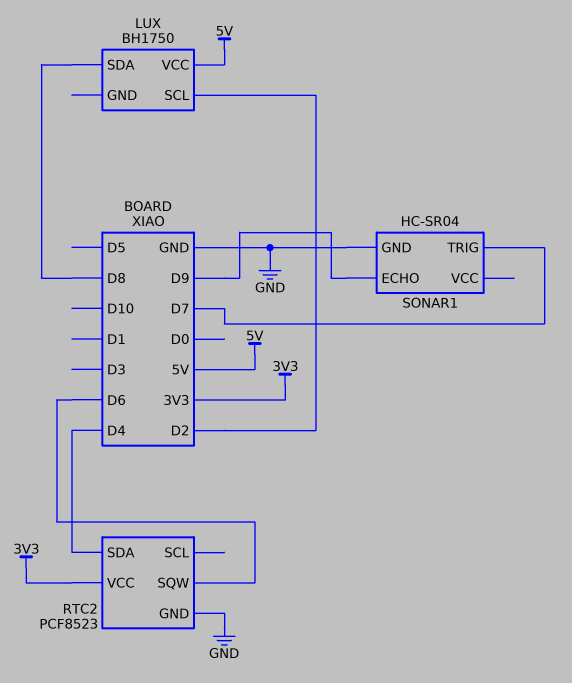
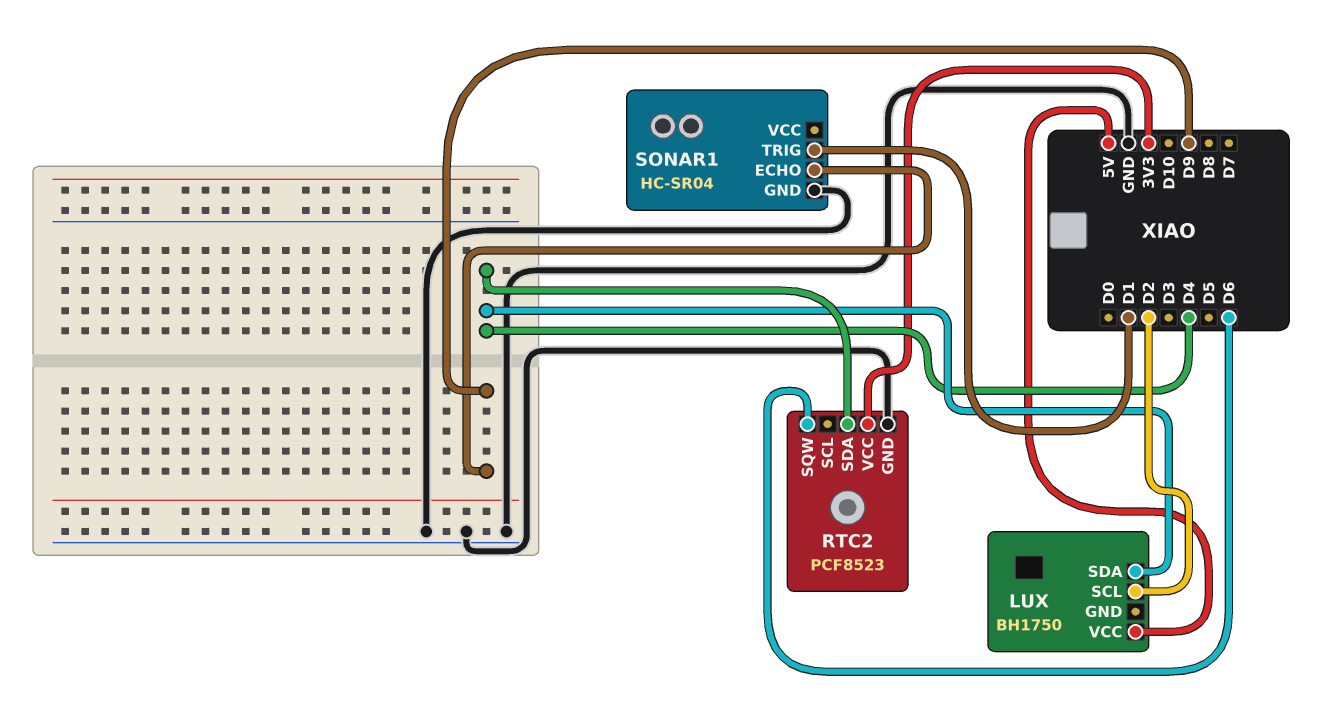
LUX pin SDA: D8 -> D4
SONAR1 pin TRIG: D7 -> D1

